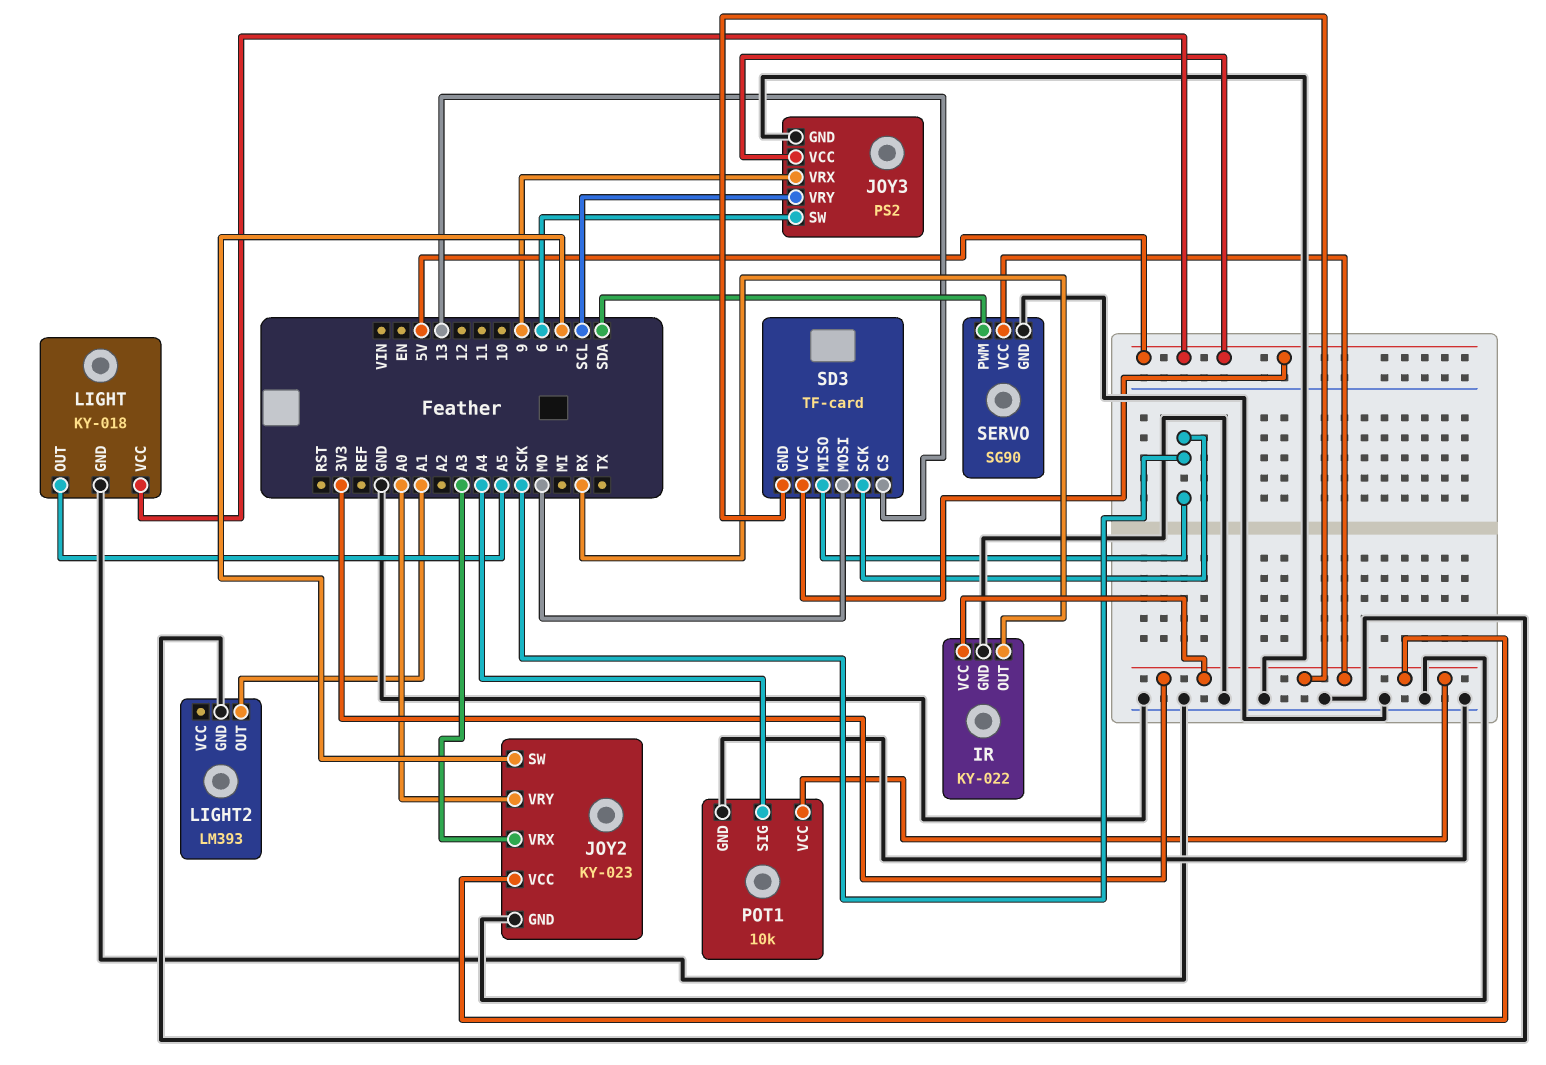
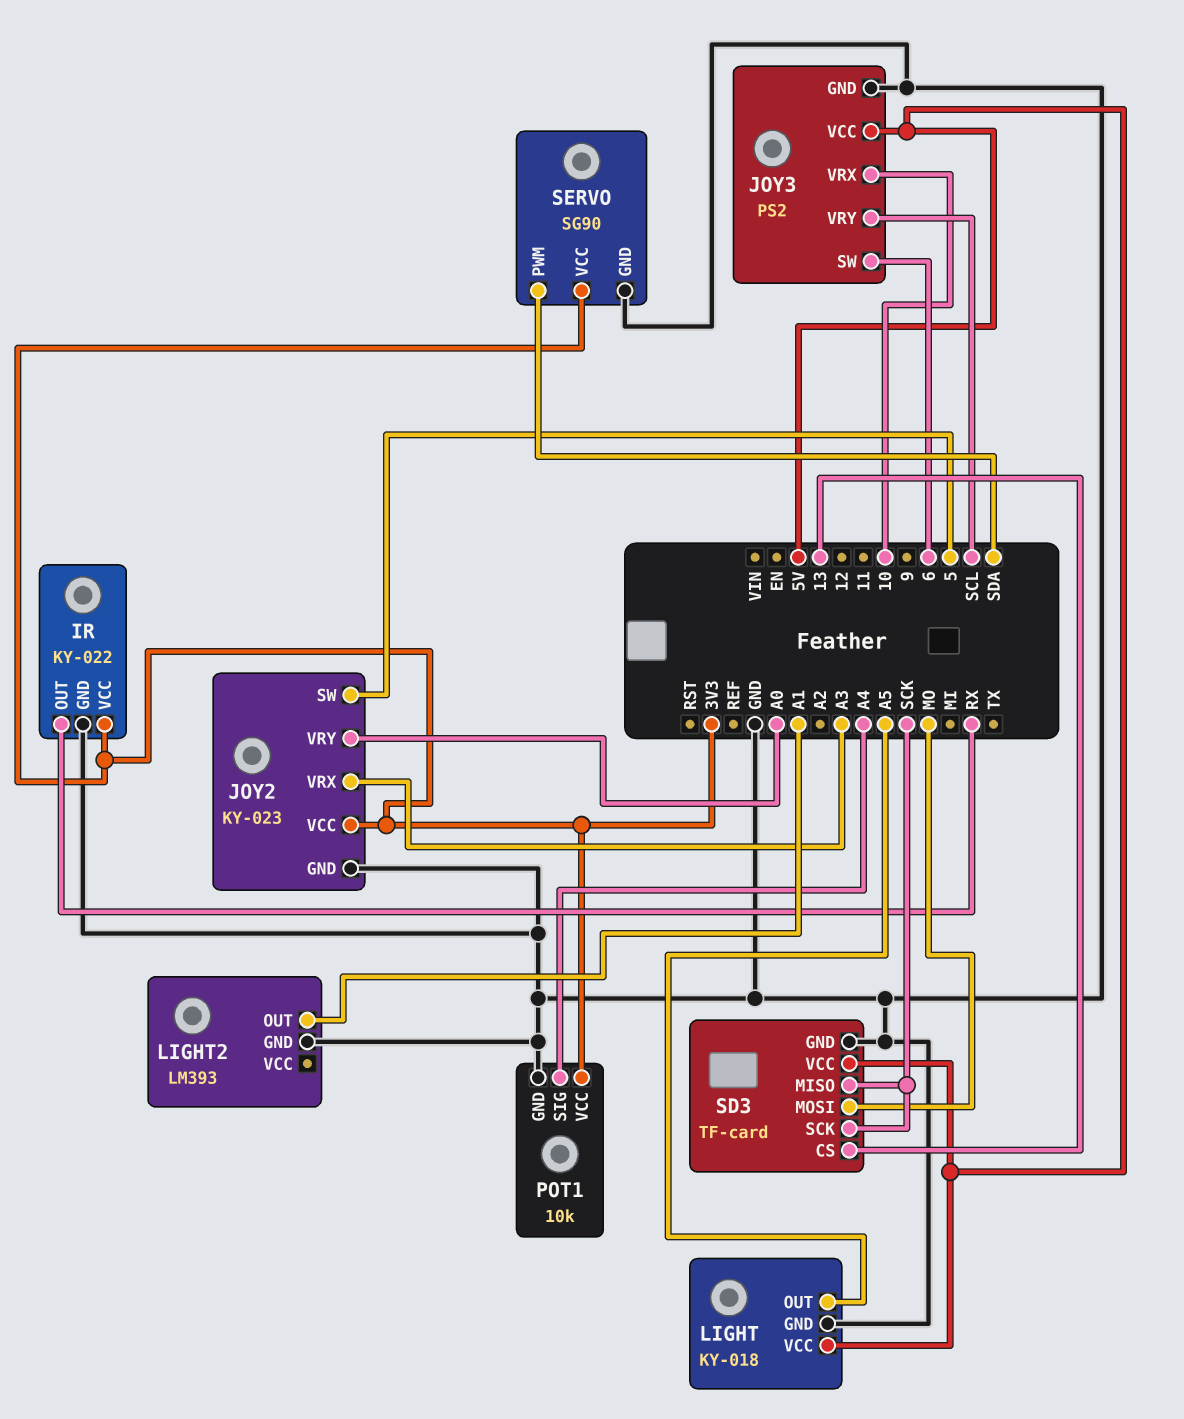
JOY3 pin VRX: 9 -> 10
SD3 pin GND: 3V3 -> GND

